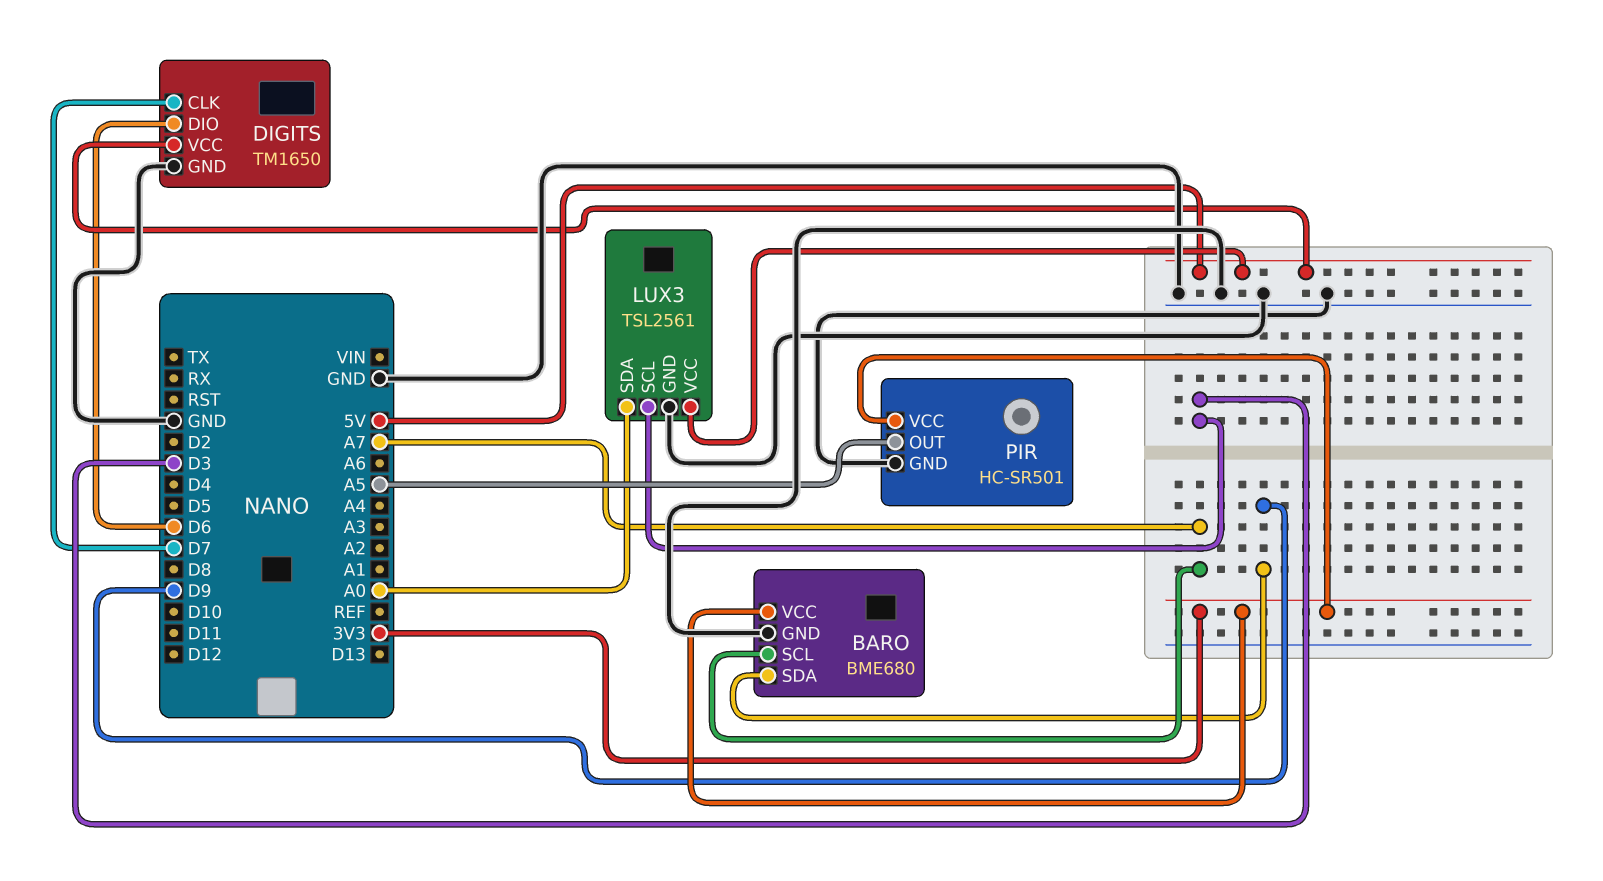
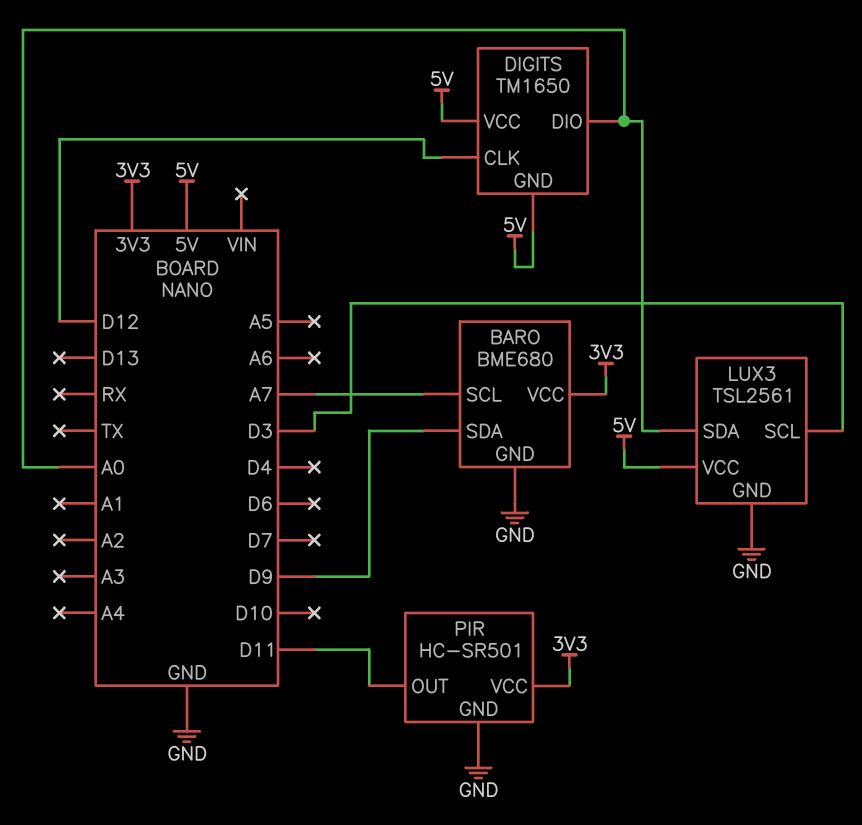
DIGITS pin CLK: D7 -> D12
DIGITS pin DIO: D6 -> A0
DIGITS pin GND: GND -> 5V
PIR pin OUT: A5 -> D11

